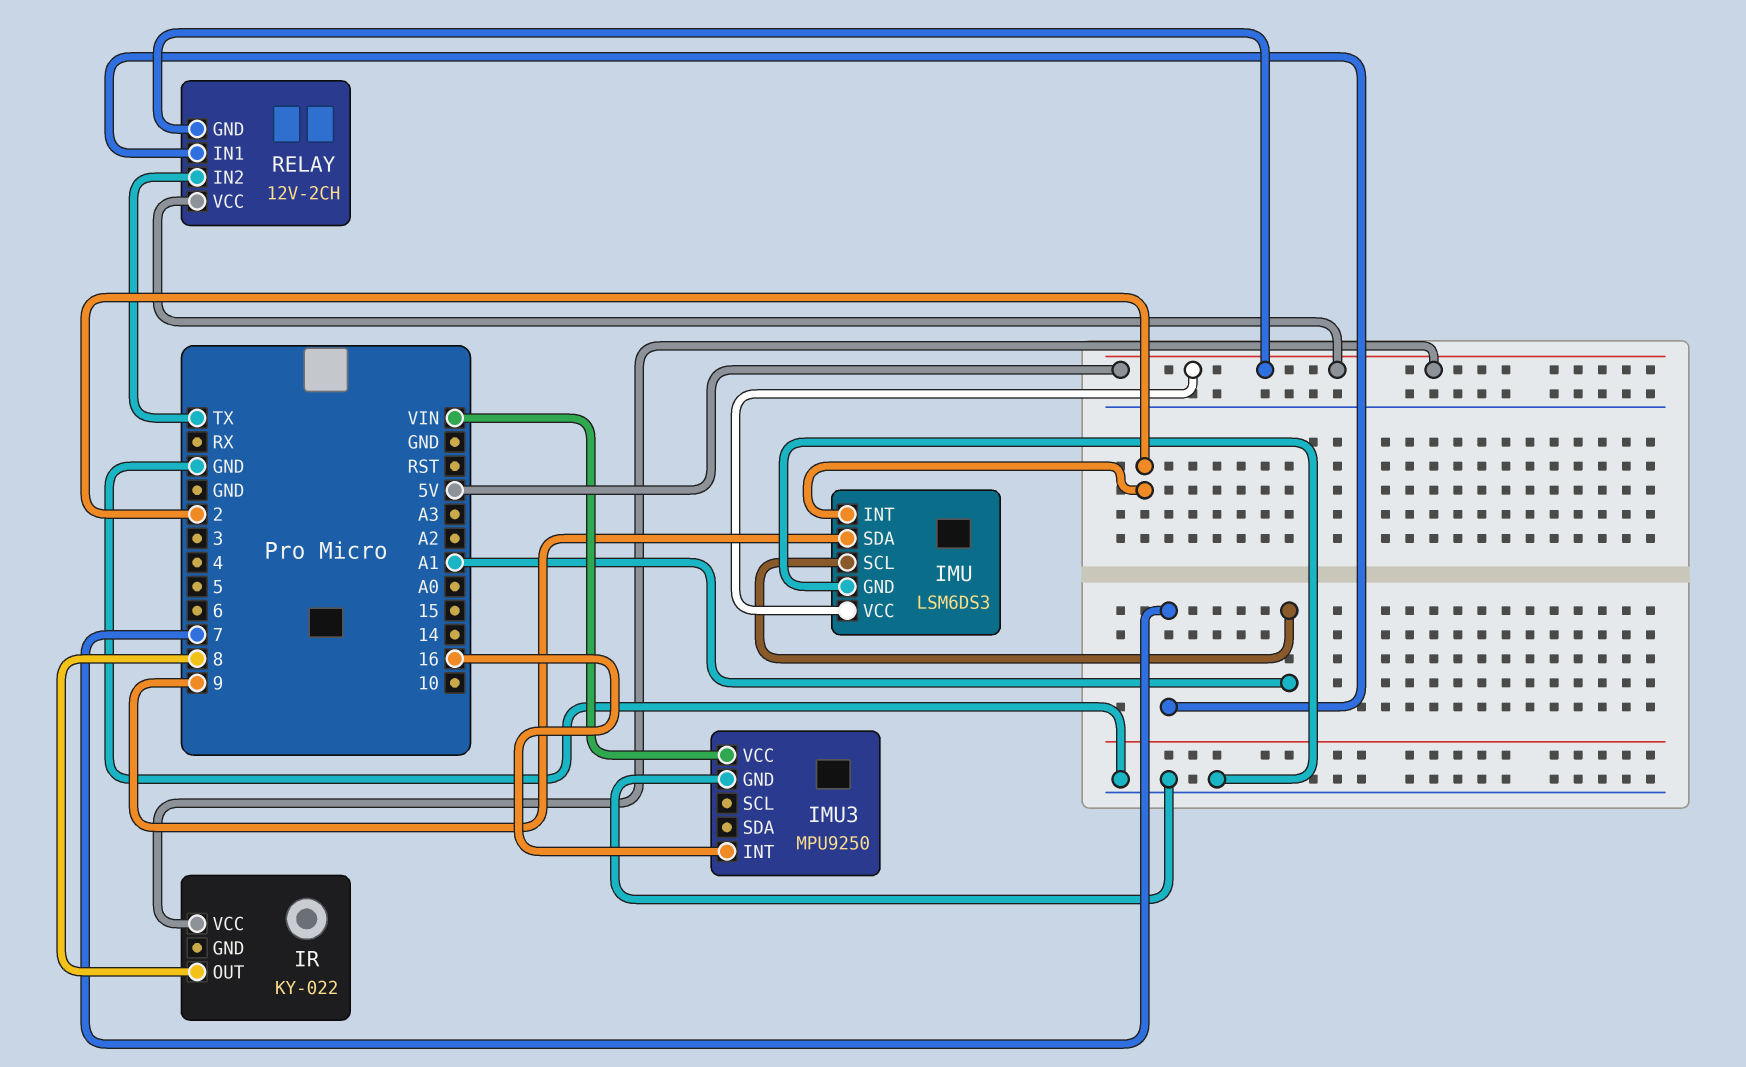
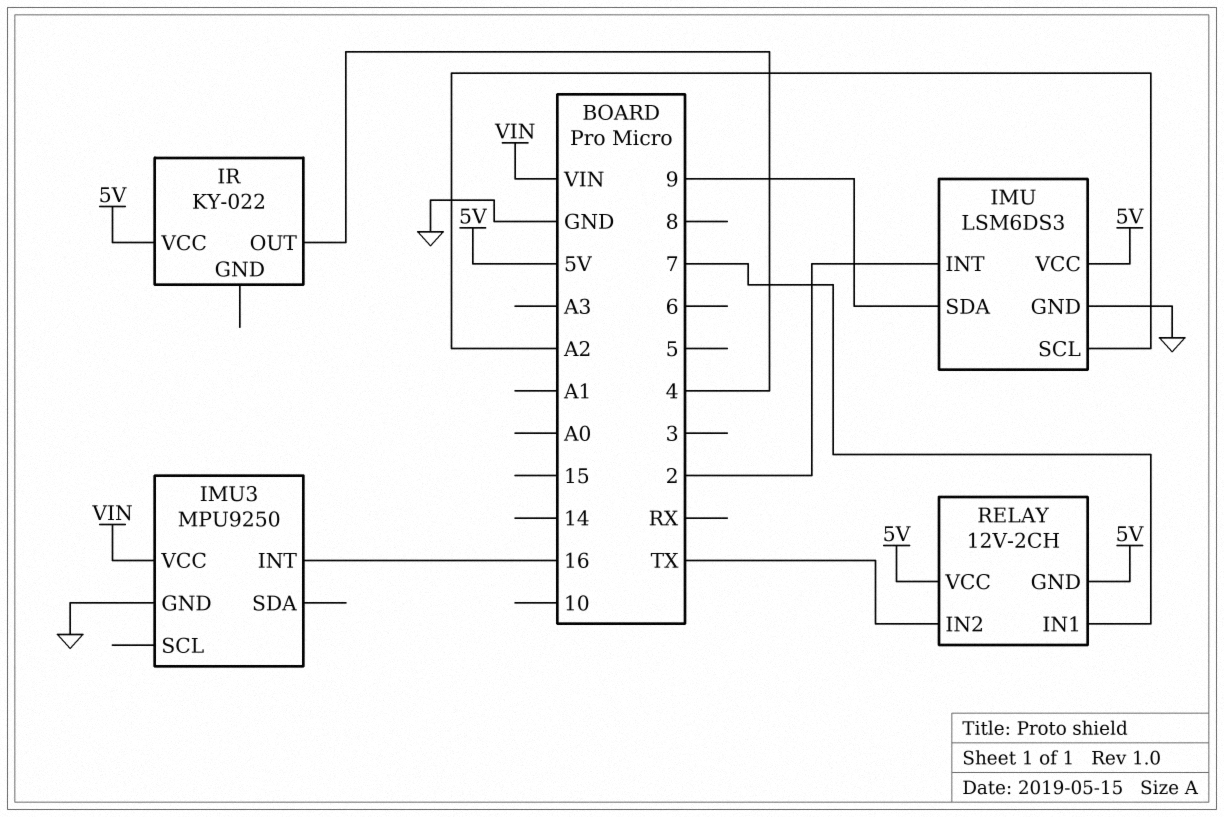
IMU pin SCL: A1 -> A2
IR pin OUT: 8 -> 4

